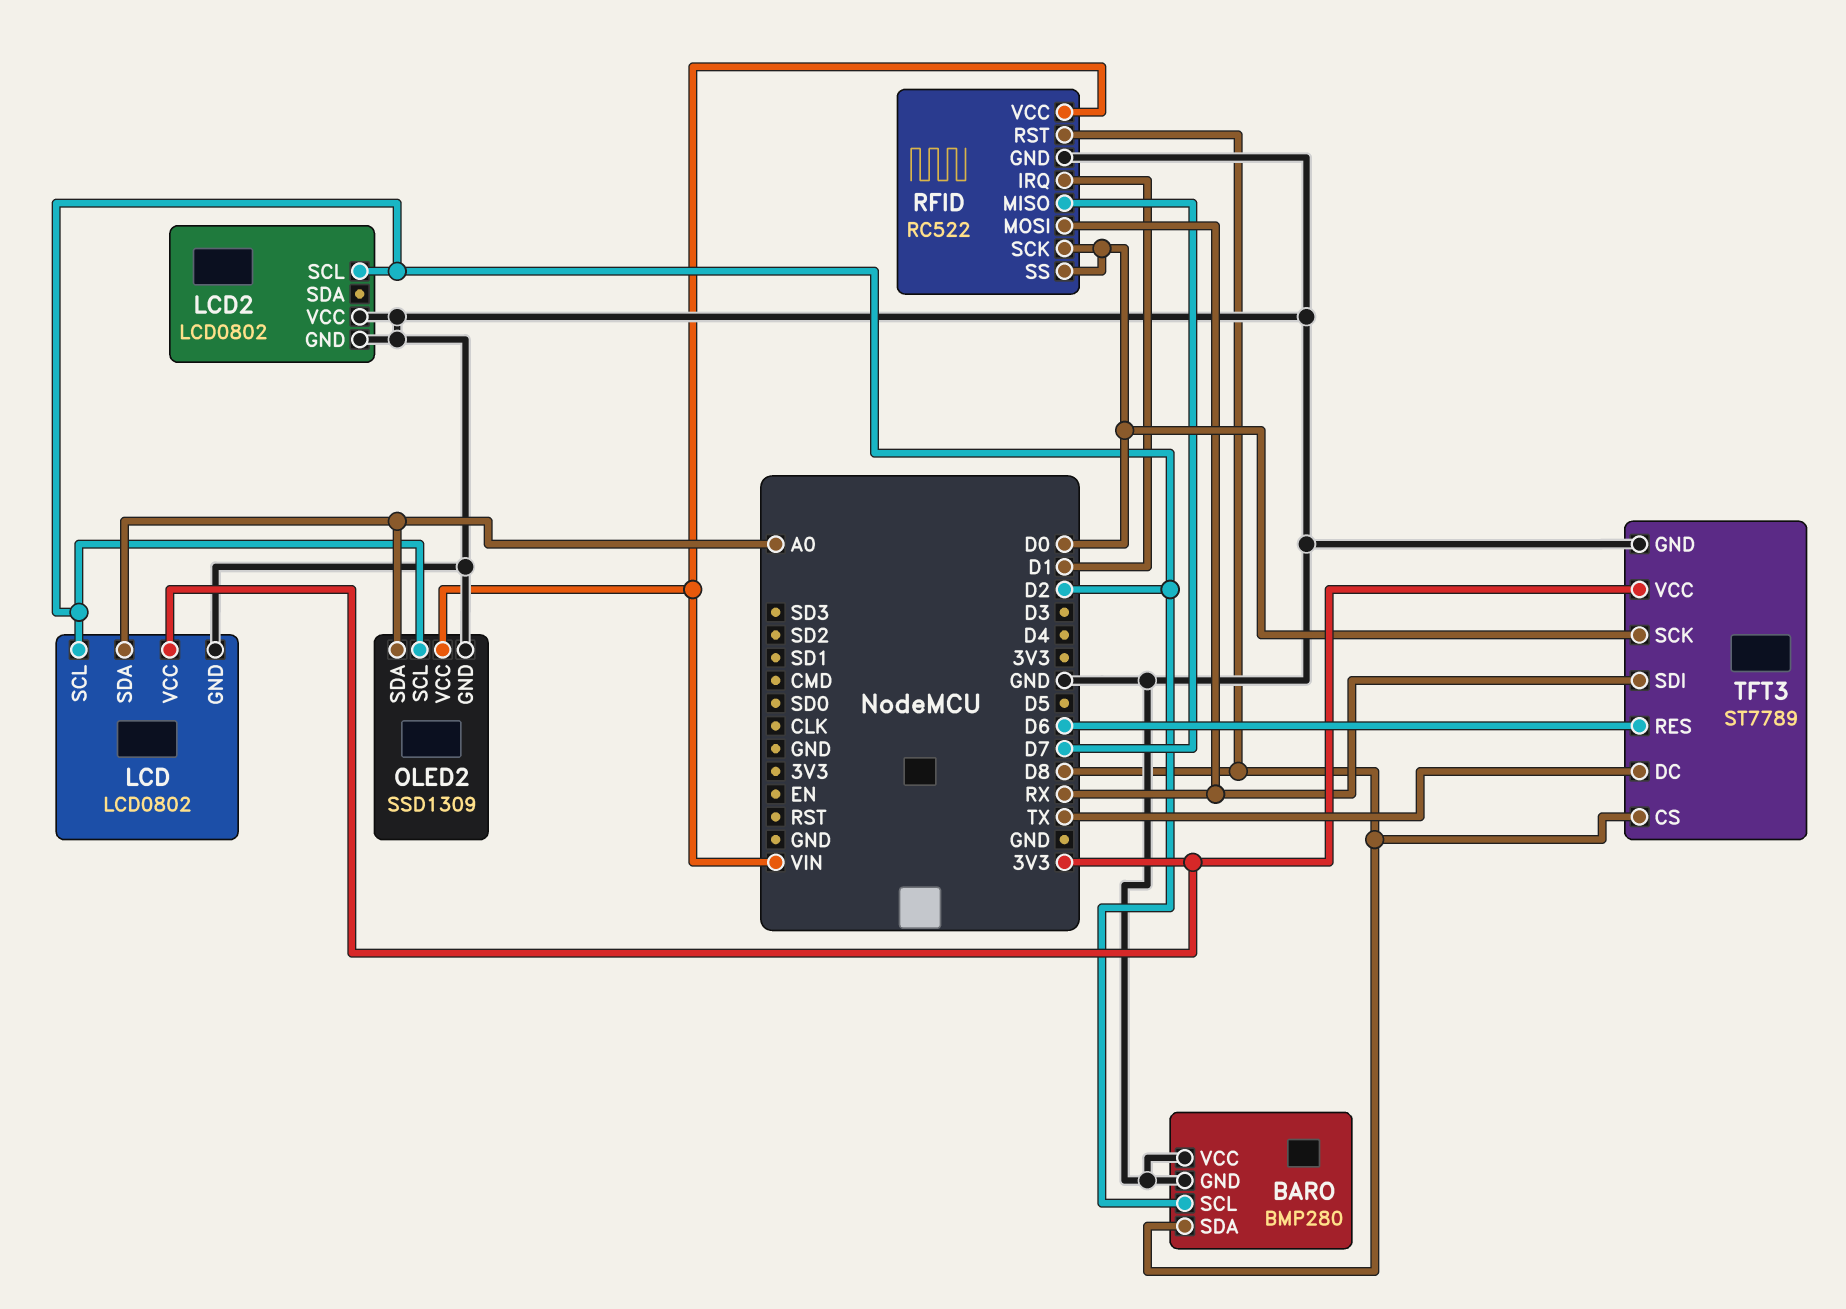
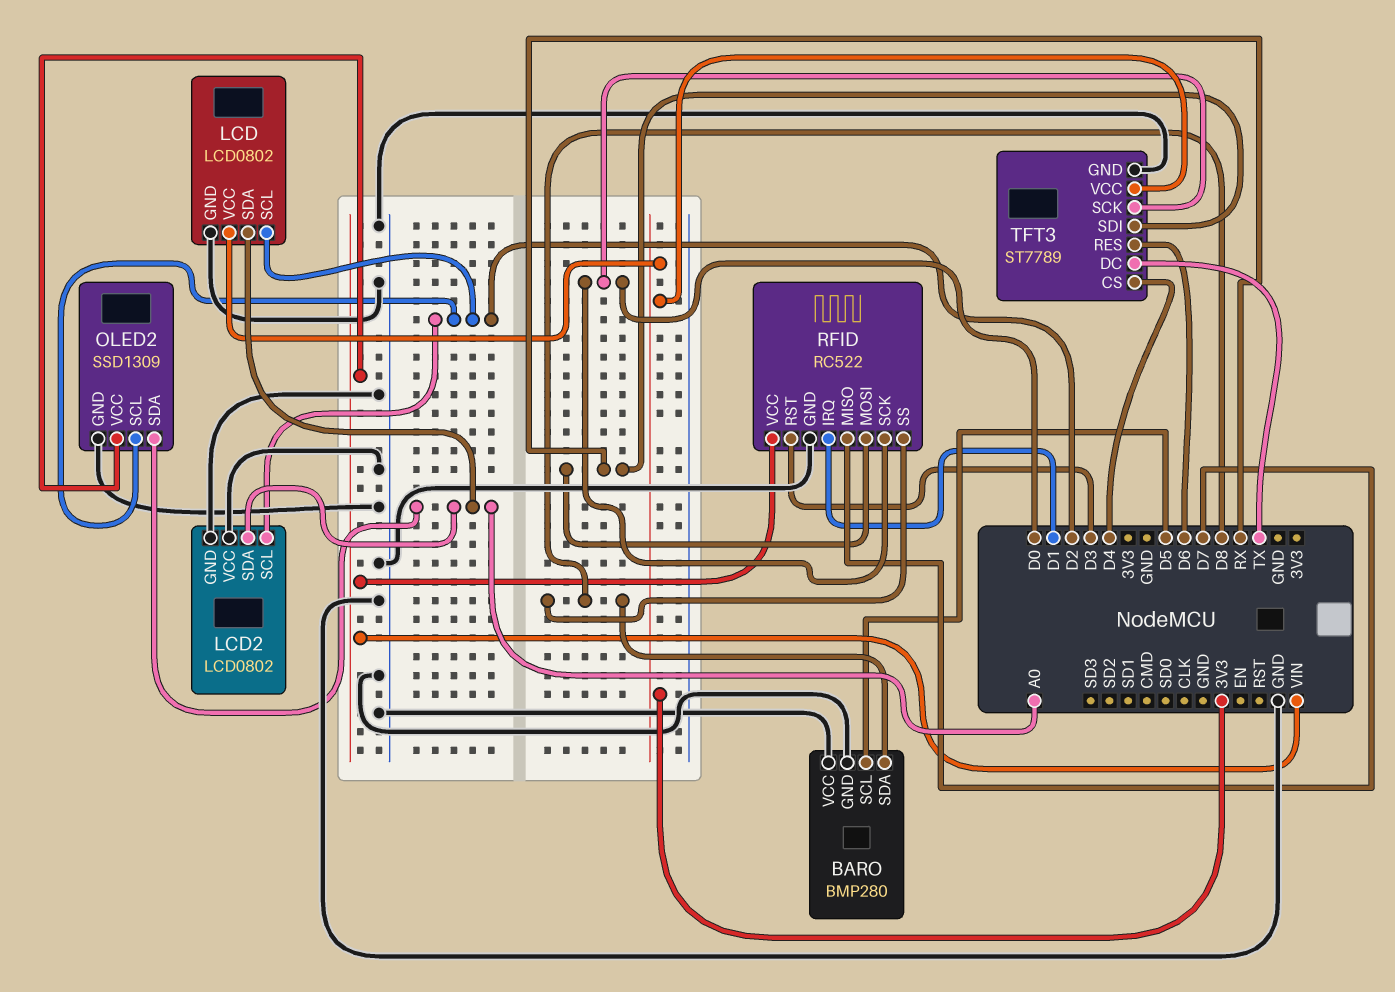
BARO pin SCL: D2 -> D5
LCD2 pin SDA: none -> A0
RFID pin RST: D8 -> D3
RFID pin SS: D0 -> D8
TFT3 pin CS: D8 -> D4

